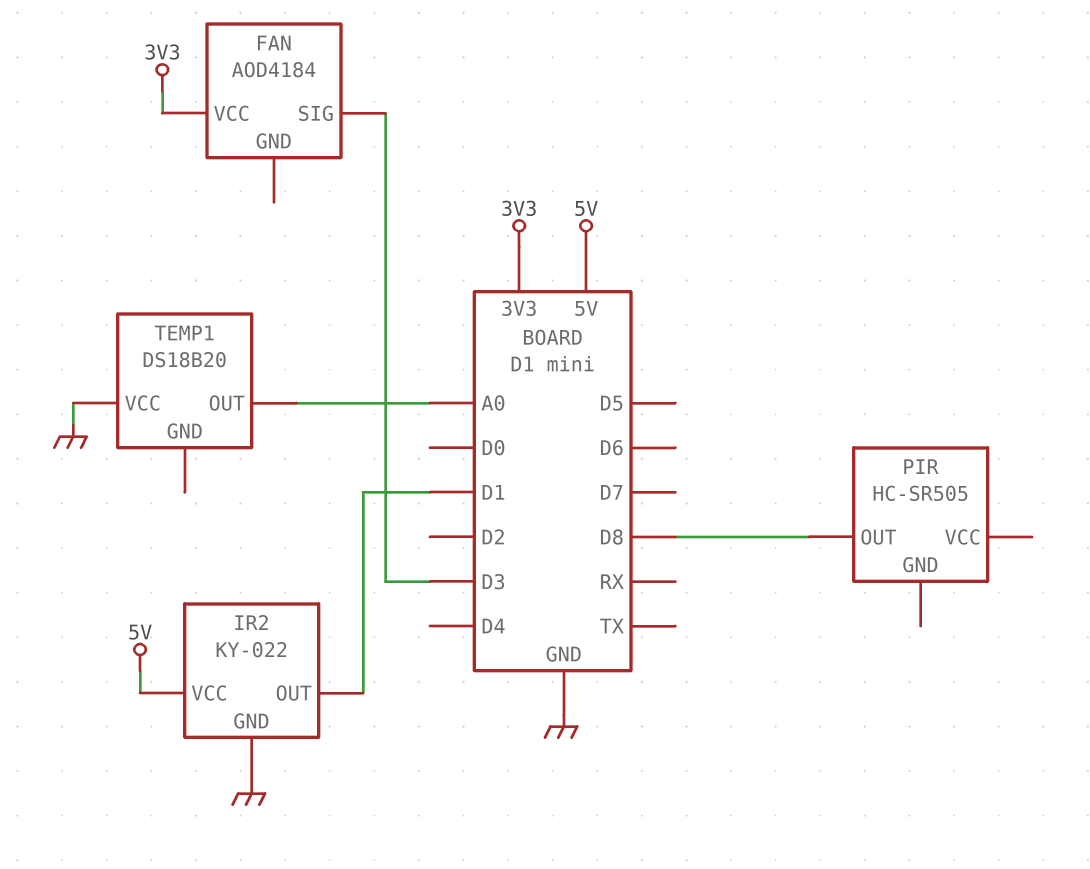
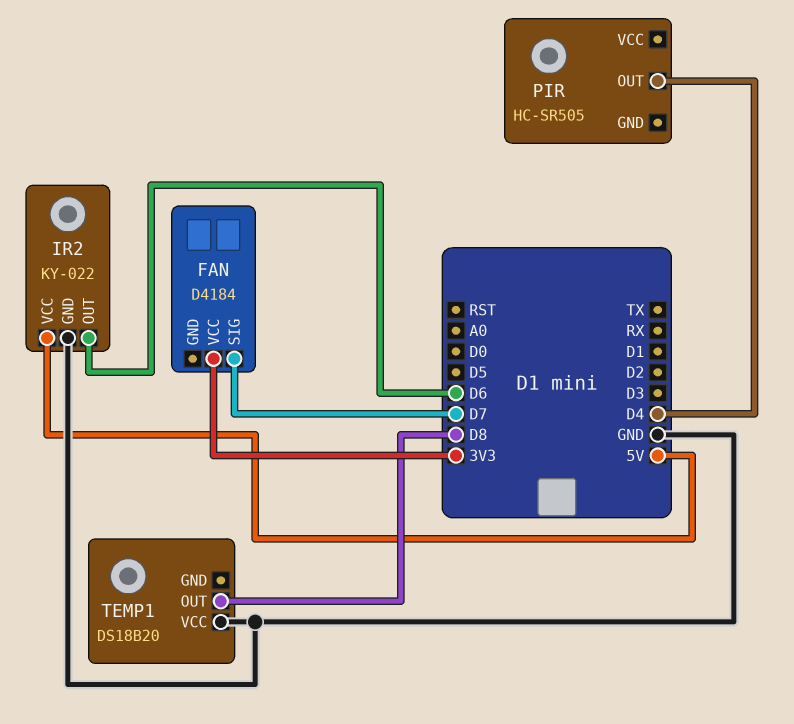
FAN: AOD4184 -> D4184
FAN pin SIG: D3 -> D7
IR2 pin OUT: D1 -> D6
PIR pin OUT: D8 -> D4
TEMP1 pin OUT: A0 -> D8

